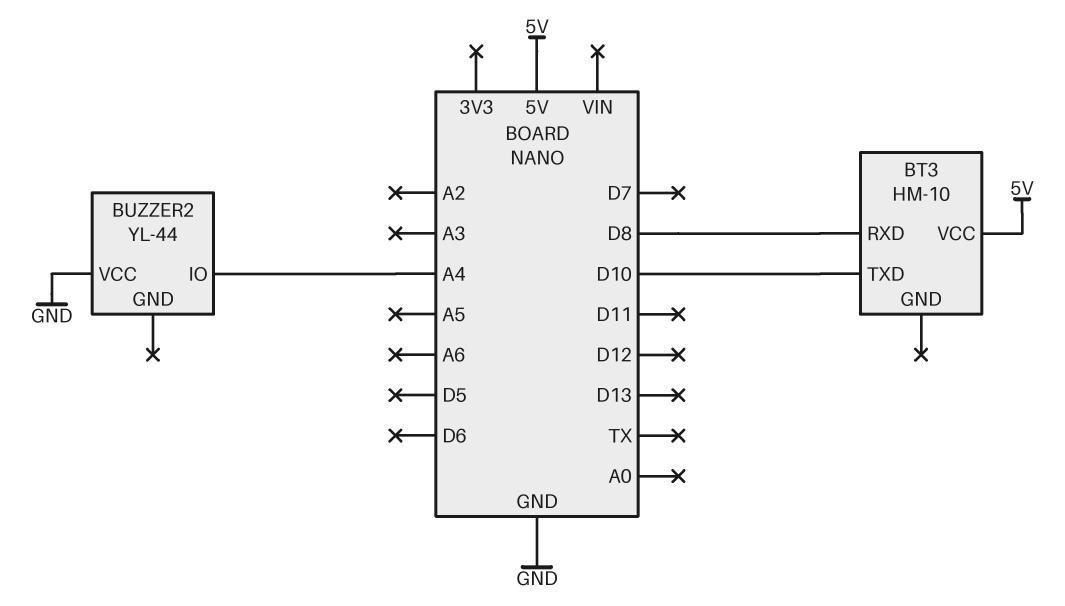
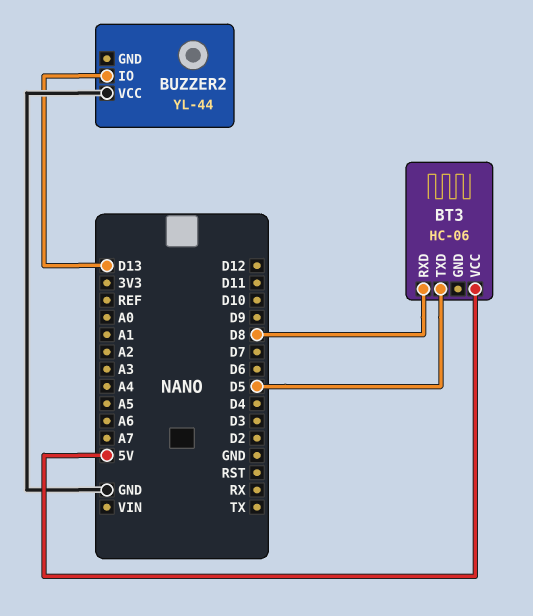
BT3: HM-10 -> HC-06
BT3 pin TXD: D10 -> D5
BUZZER2 pin IO: A4 -> D13

